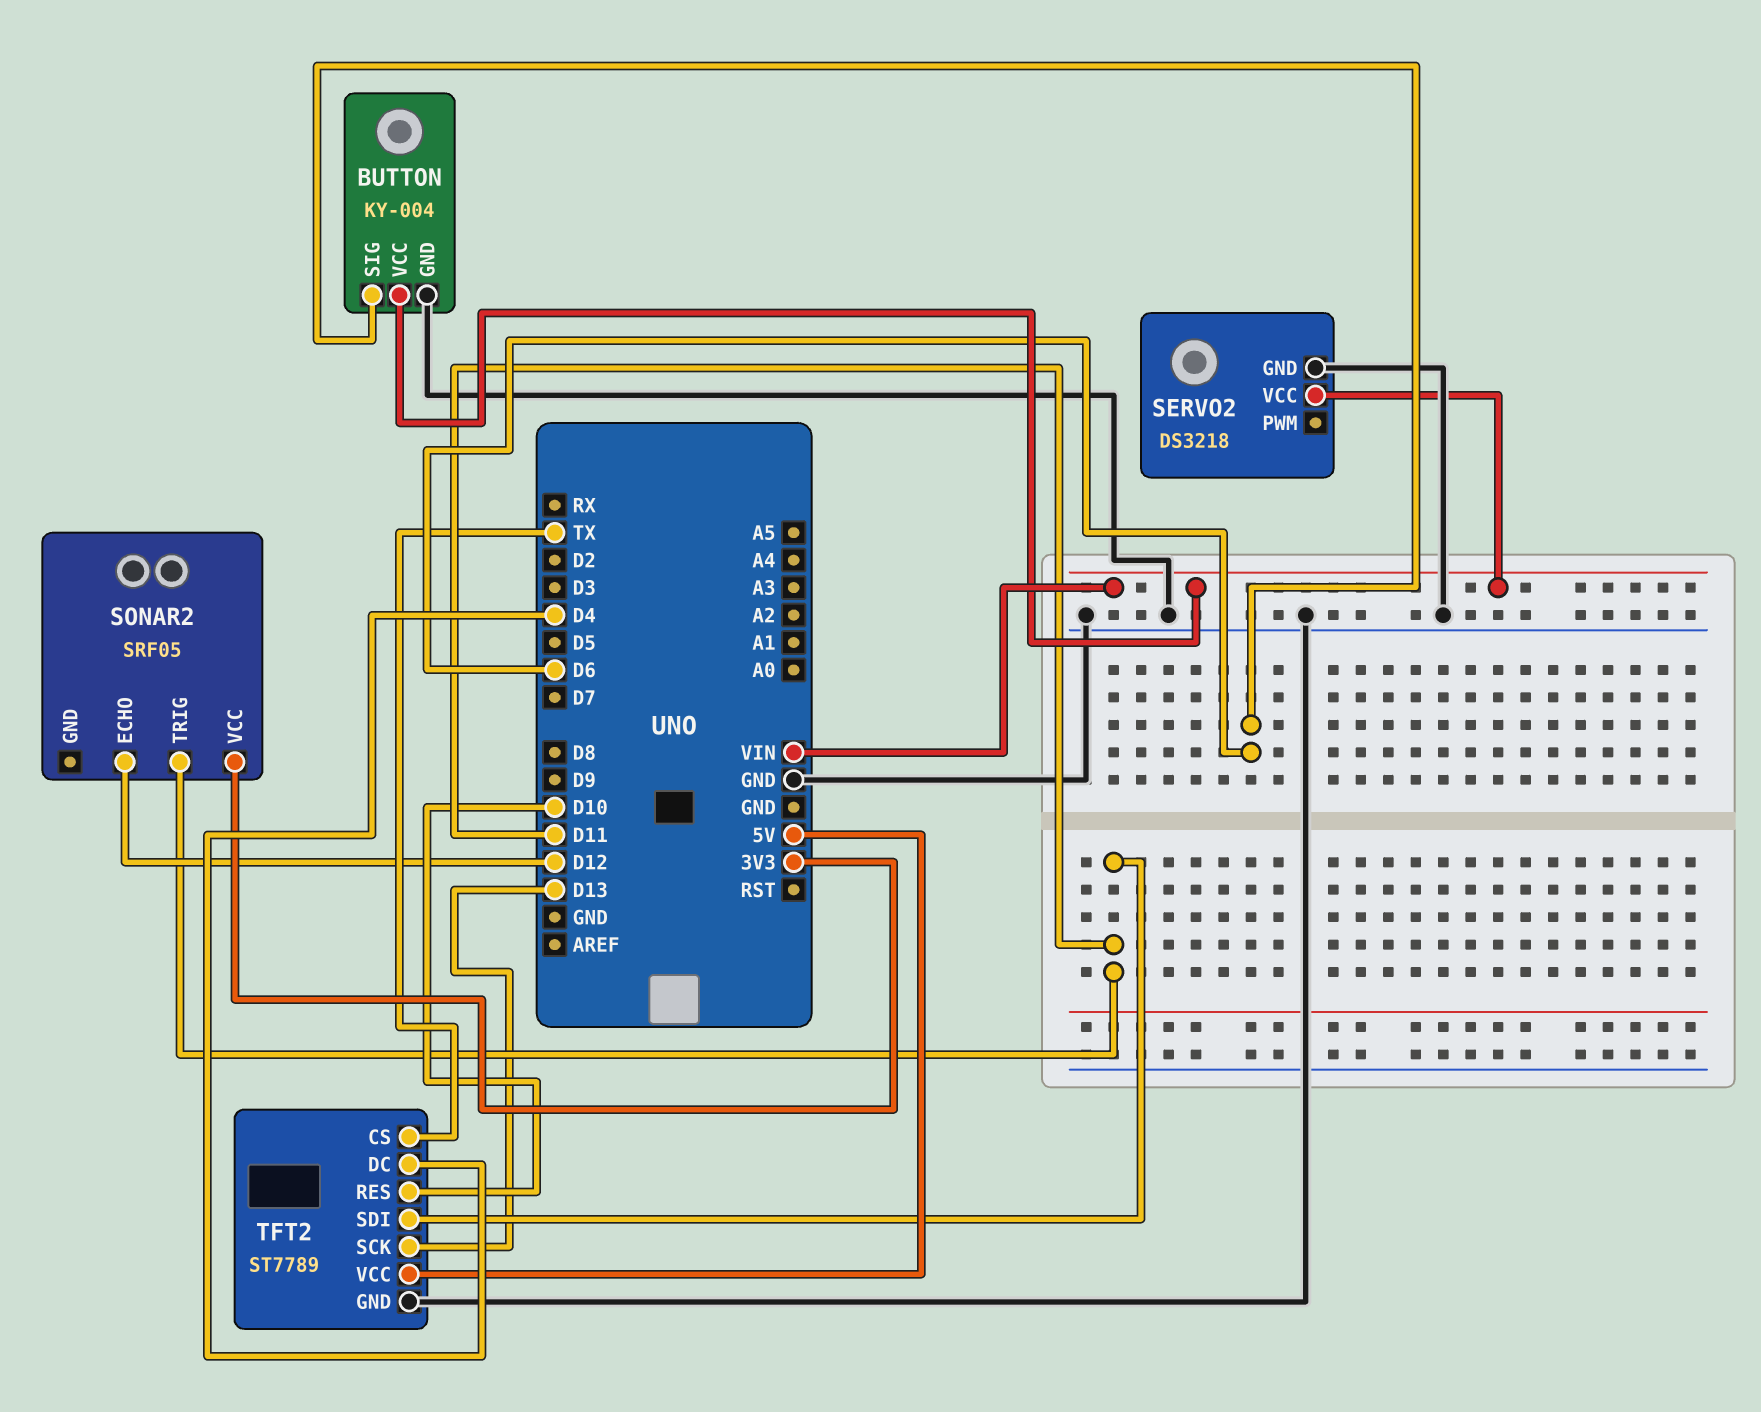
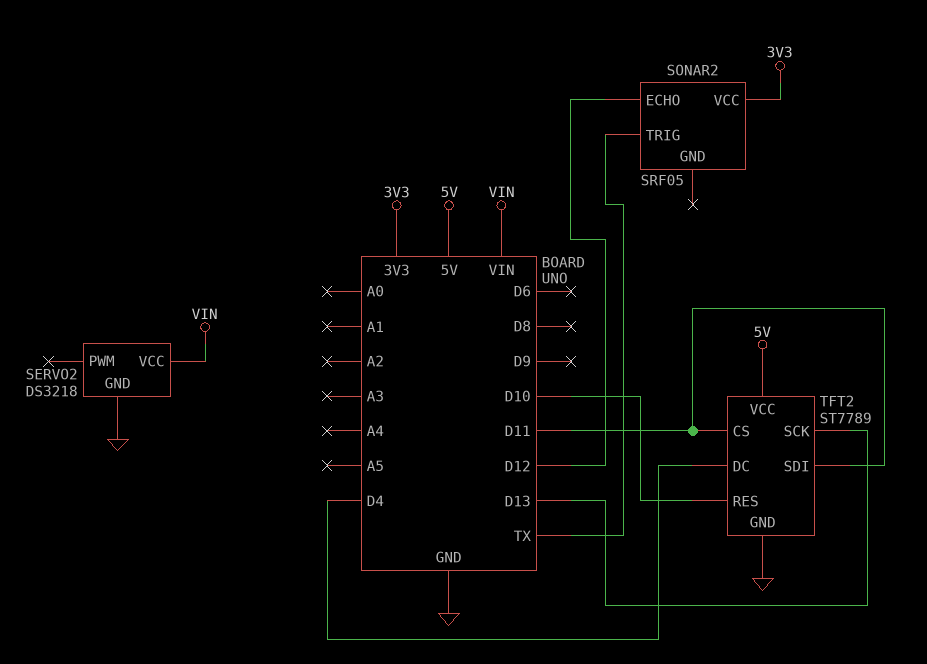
BUTTON: KY-004 -> none
BUTTON pin GND: GND -> none
BUTTON pin SIG: D6 -> none
BUTTON pin VCC: VIN -> none
SONAR2 pin TRIG: D11 -> TX
TFT2 pin CS: TX -> D11

